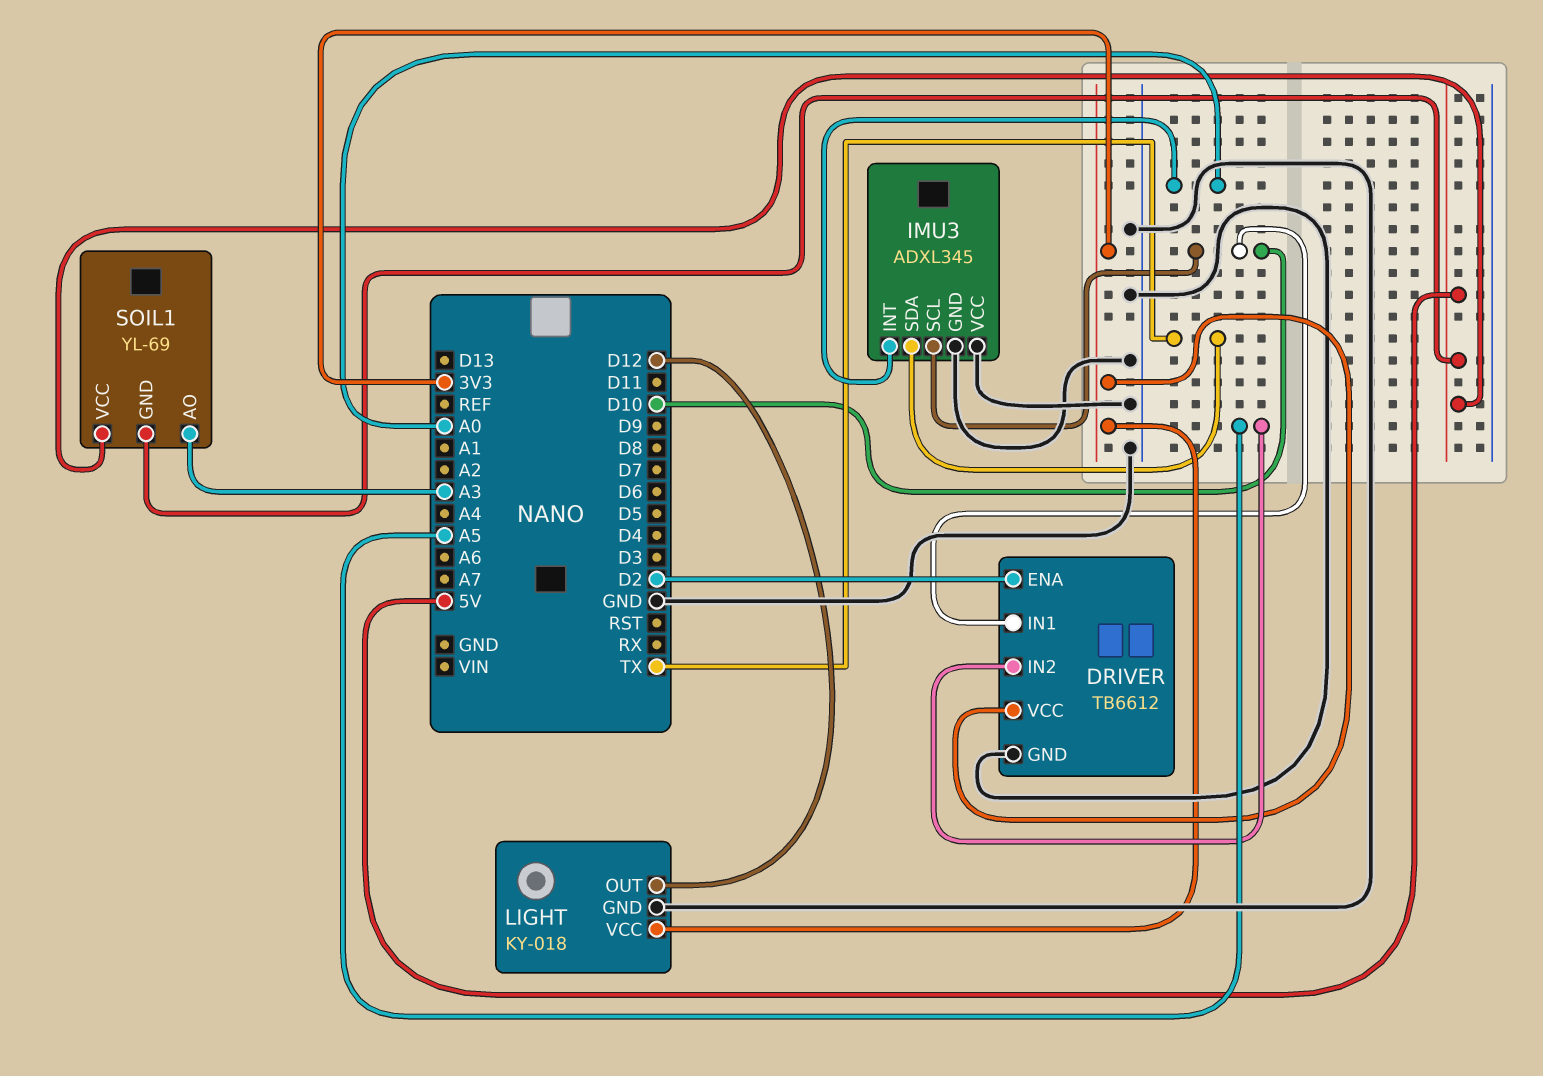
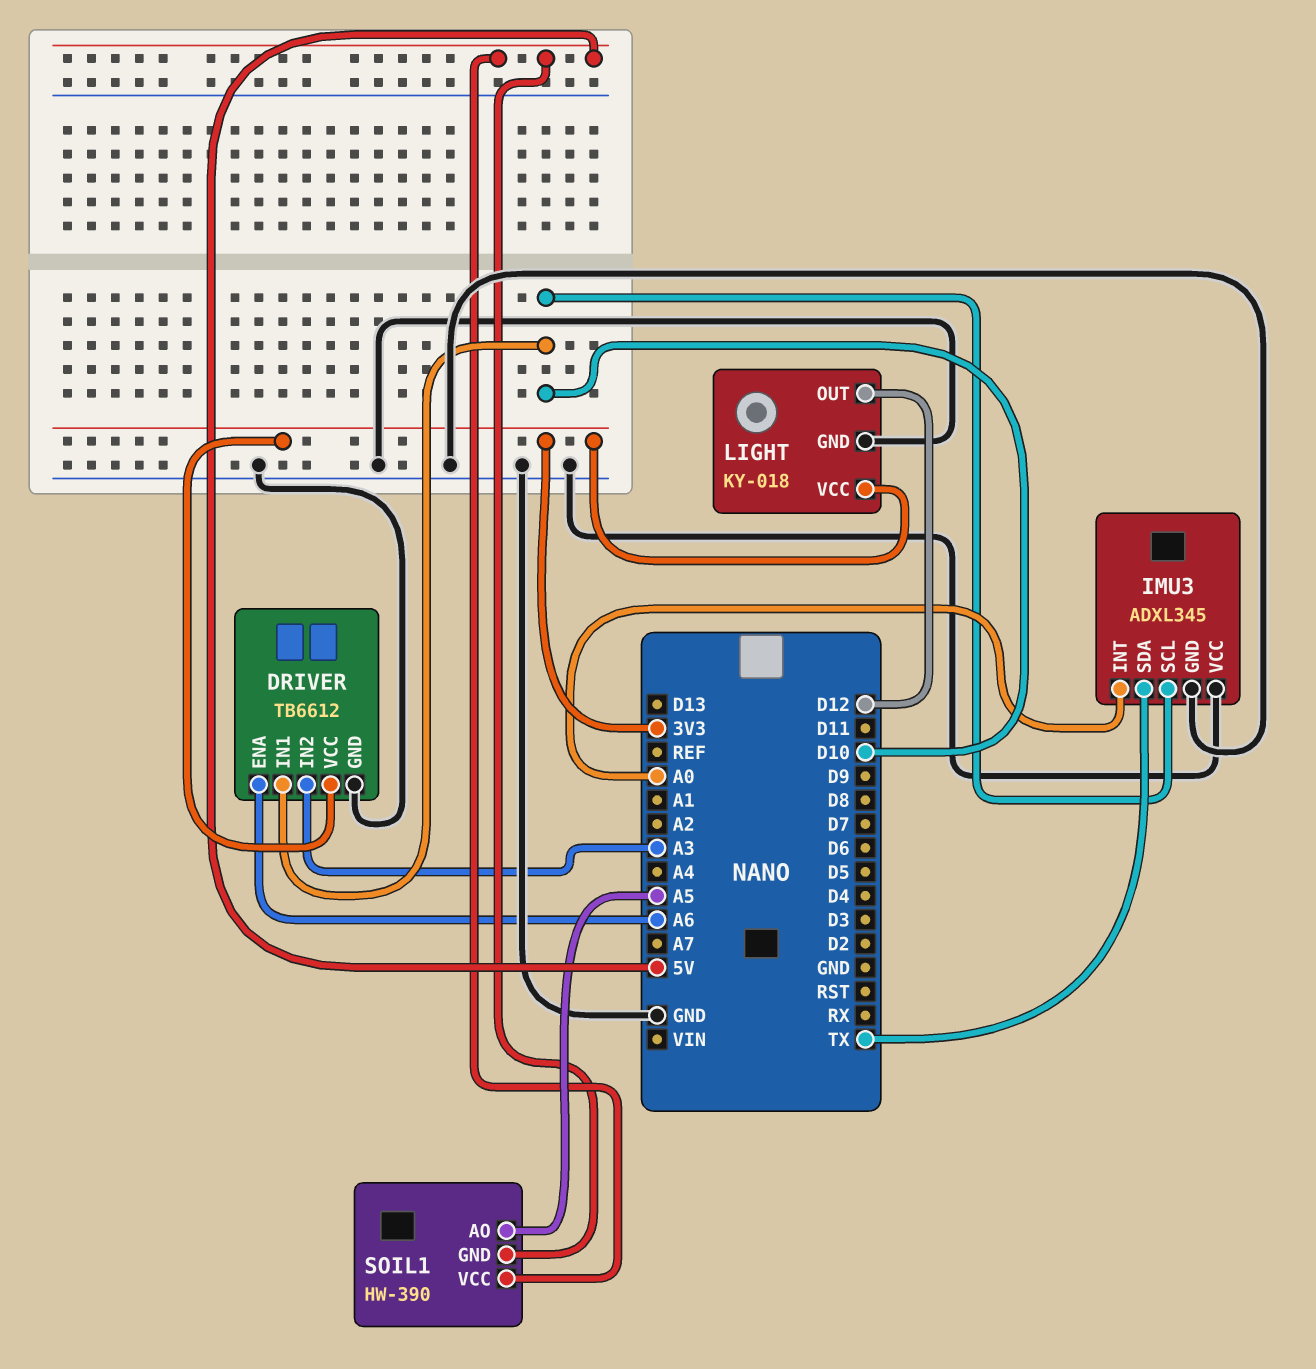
DRIVER pin ENA: D2 -> A6
DRIVER pin IN2: A5 -> A3
SOIL1: YL-69 -> HW-390
SOIL1 pin AO: A3 -> A5

